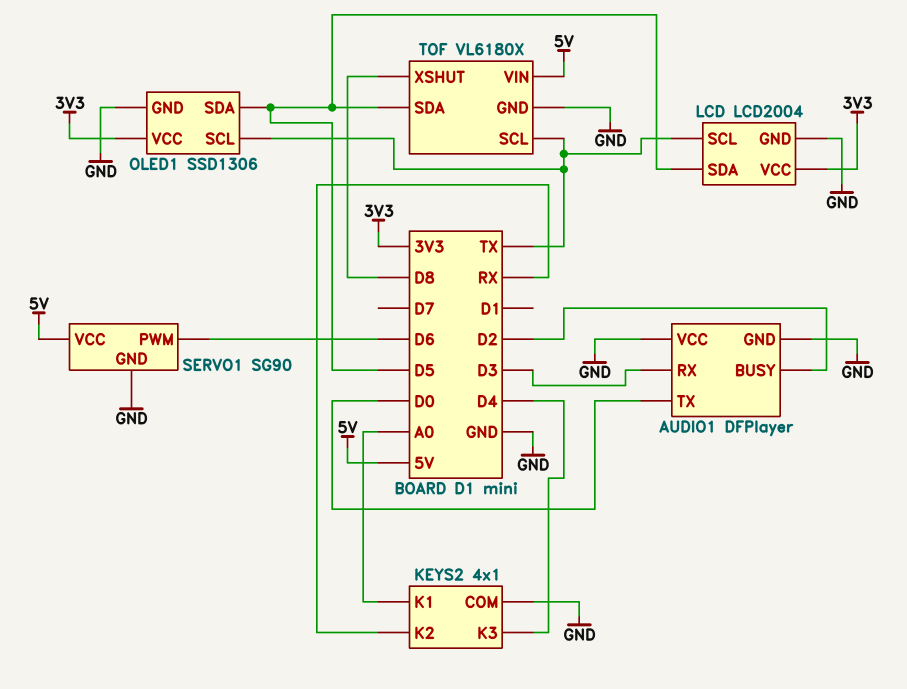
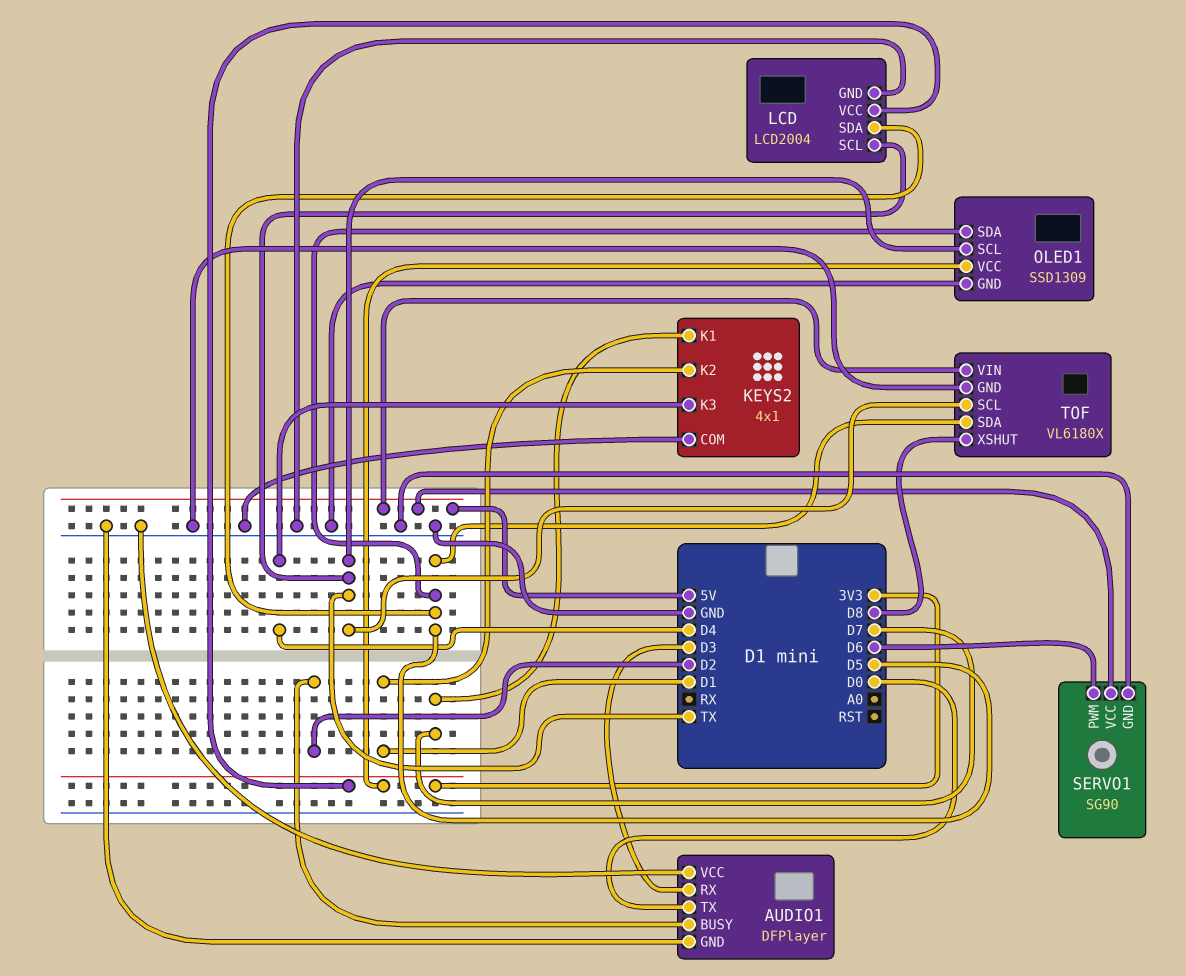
KEYS2 pin K1: A0 -> D7
KEYS2 pin K2: RX -> D1
OLED1: SSD1306 -> SSD1309

